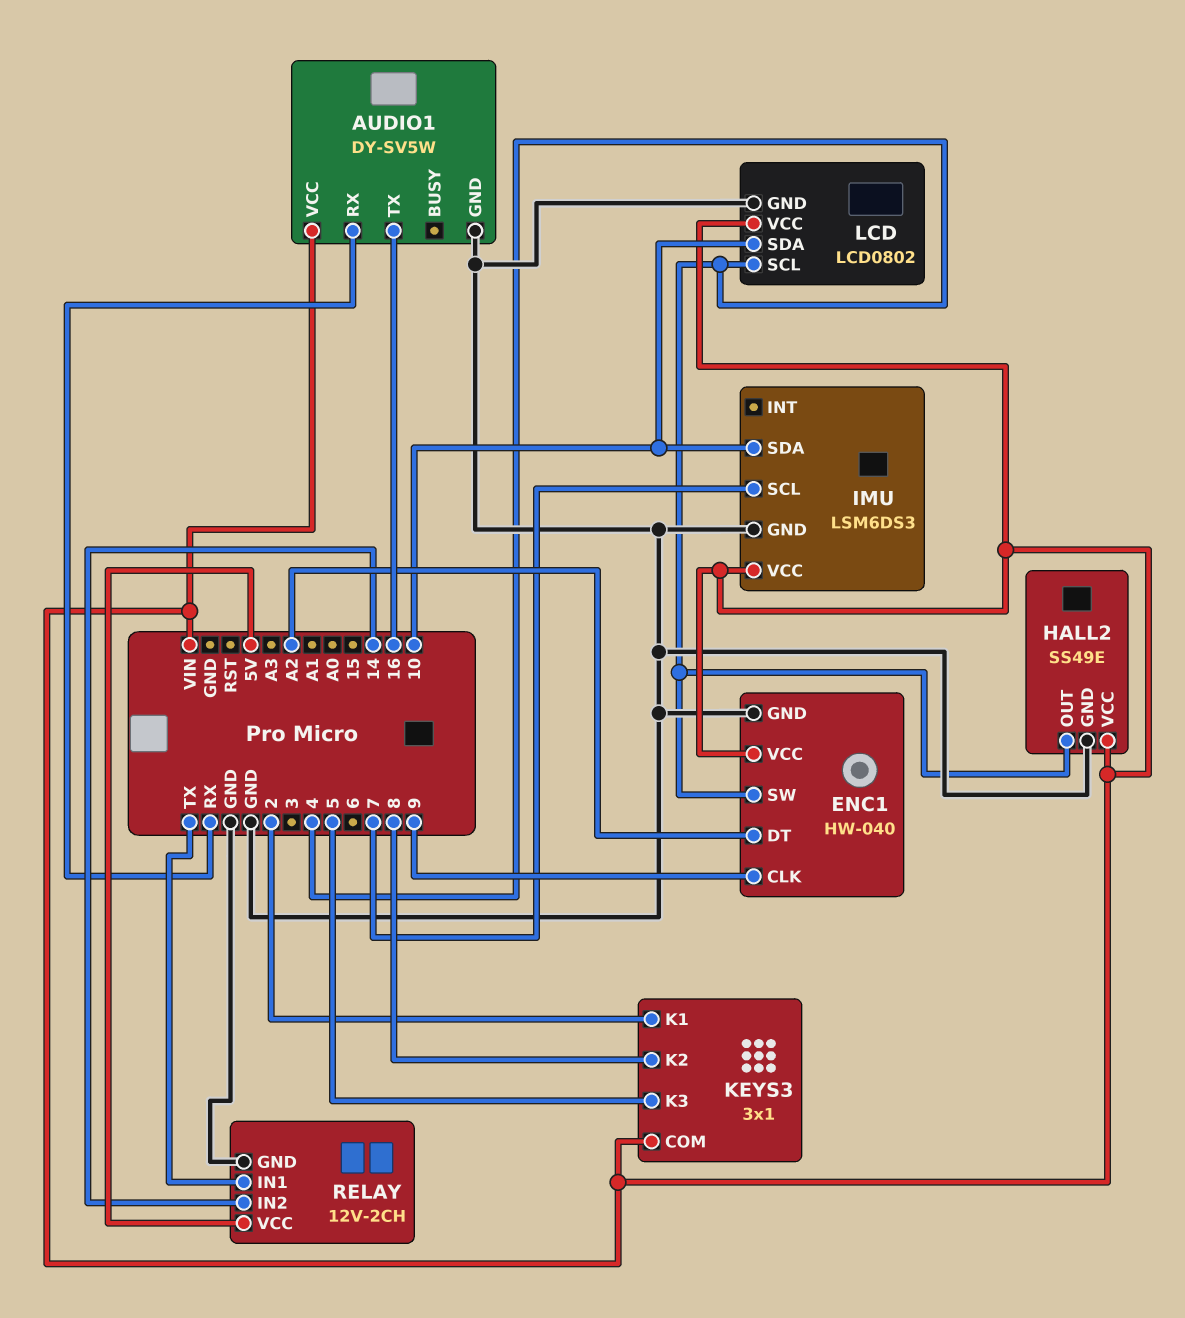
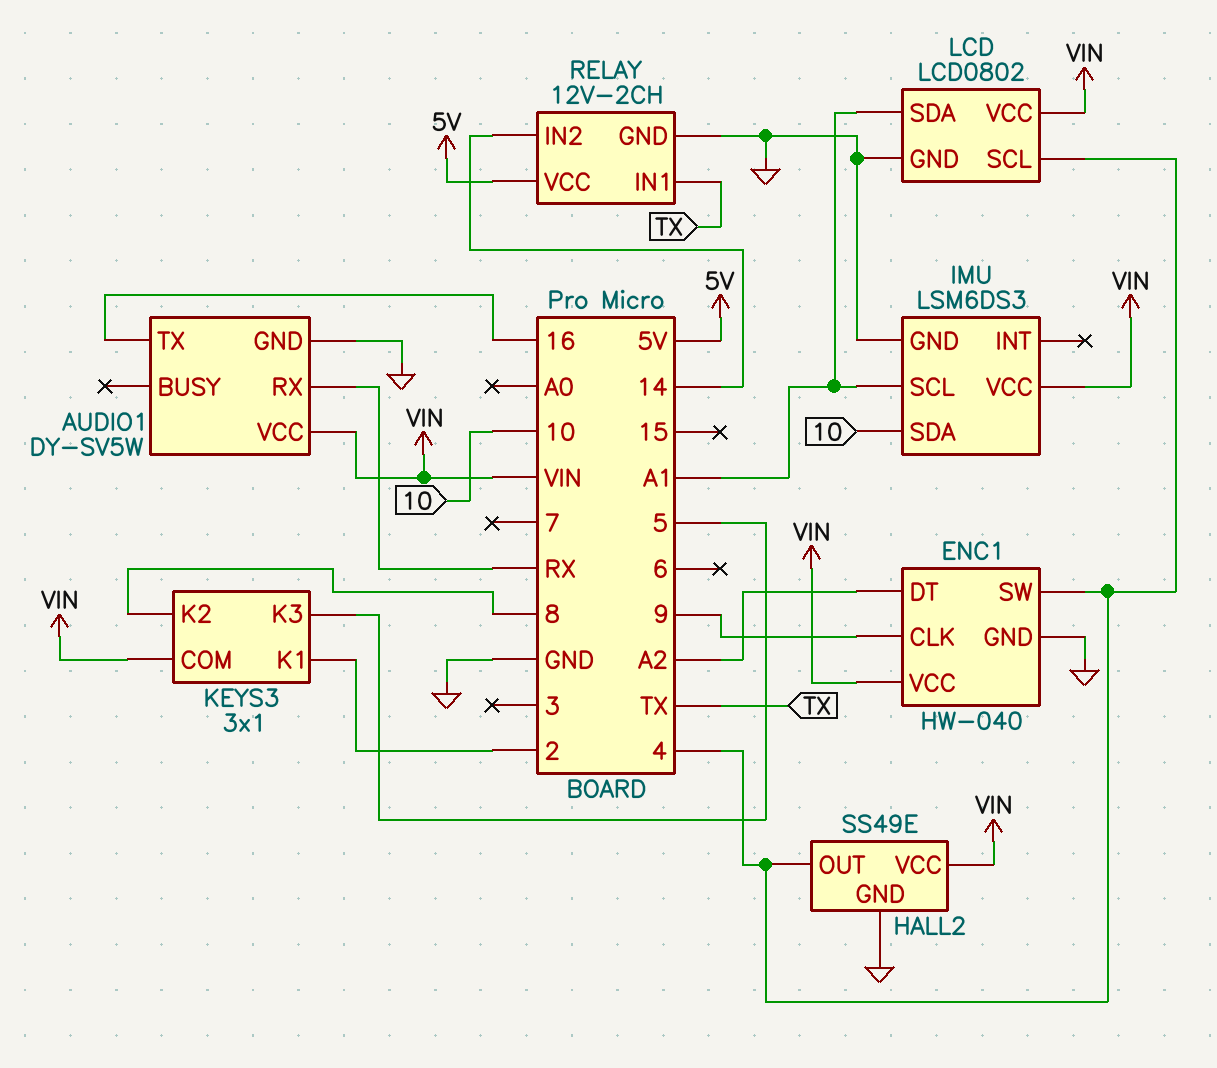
IMU pin SCL: 7 -> A1
LCD pin SDA: 10 -> A1

